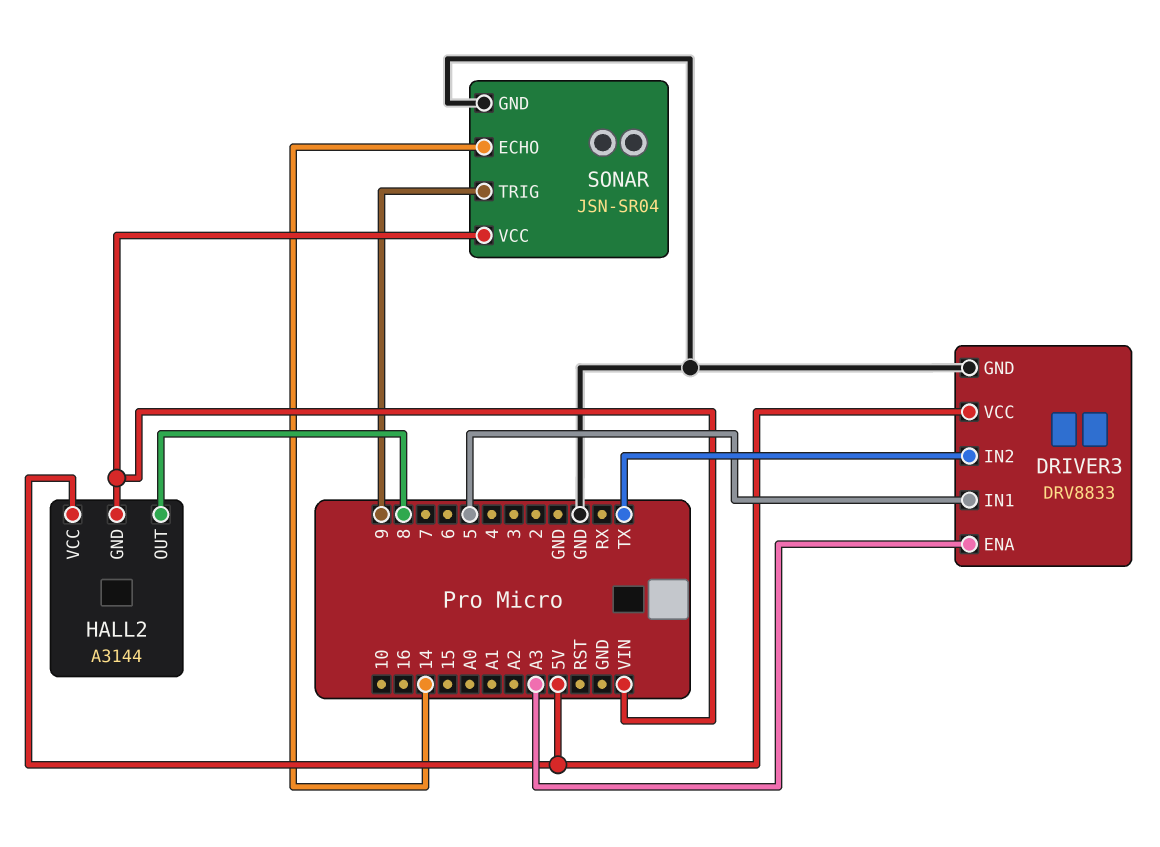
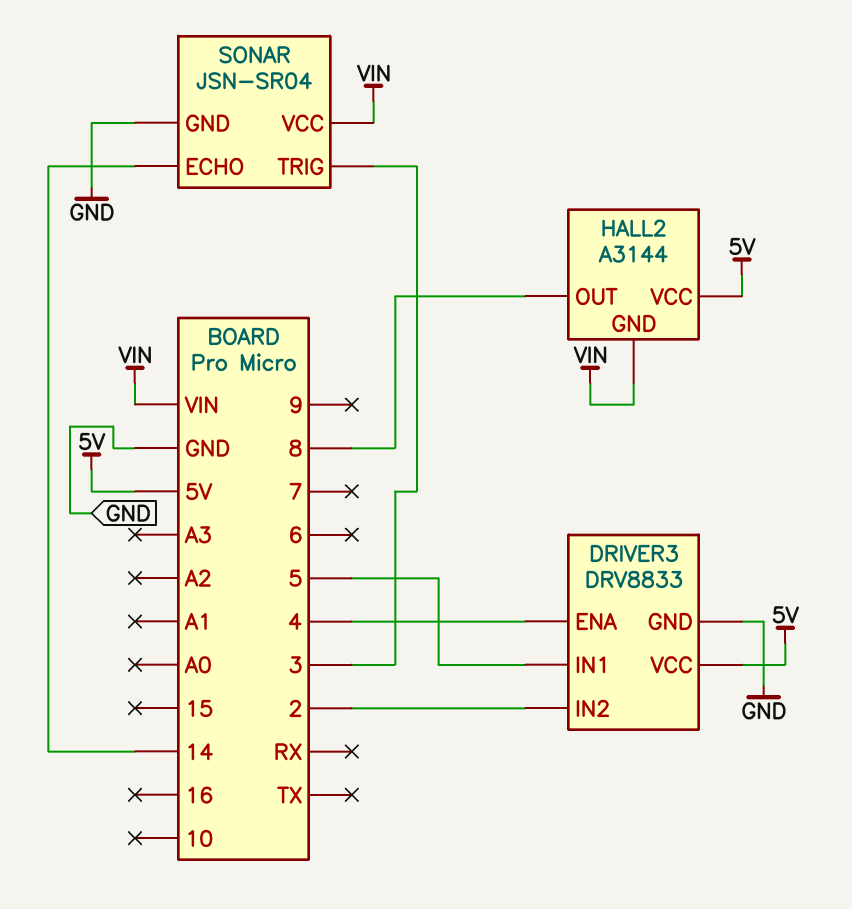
DRIVER3 pin ENA: A3 -> 4
DRIVER3 pin IN2: TX -> 2
SONAR pin TRIG: 9 -> 3

